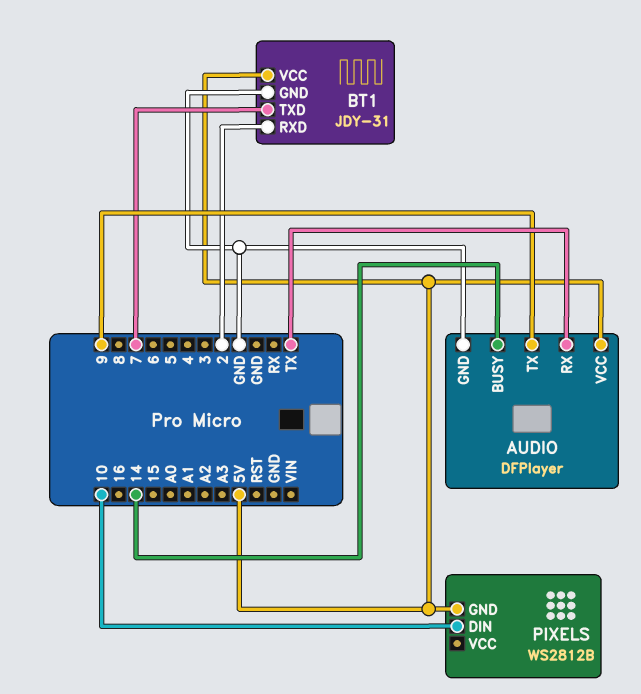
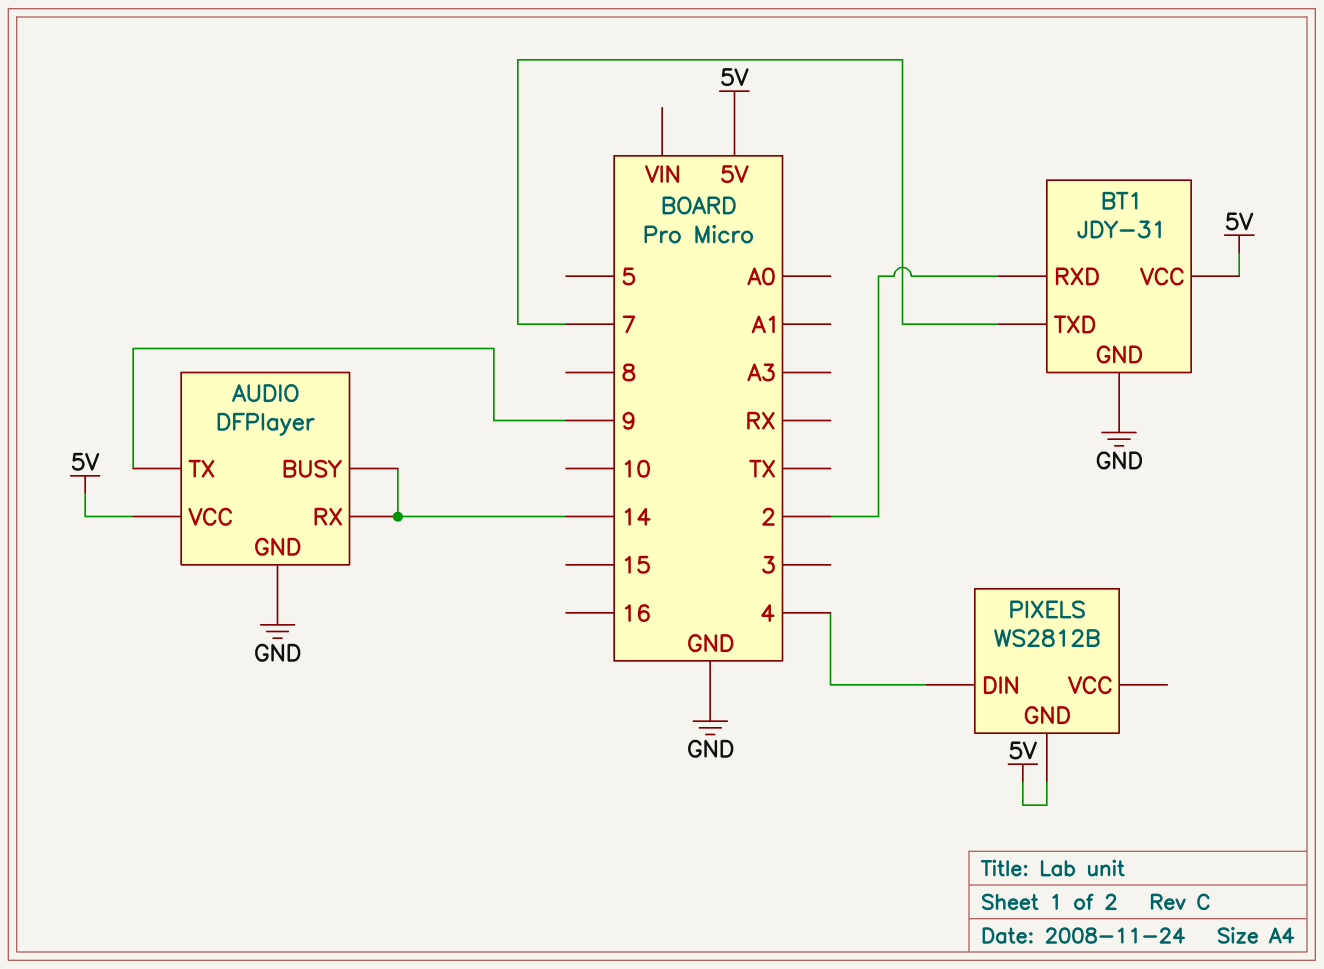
AUDIO pin RX: TX -> 14
PIXELS pin DIN: 10 -> 4

